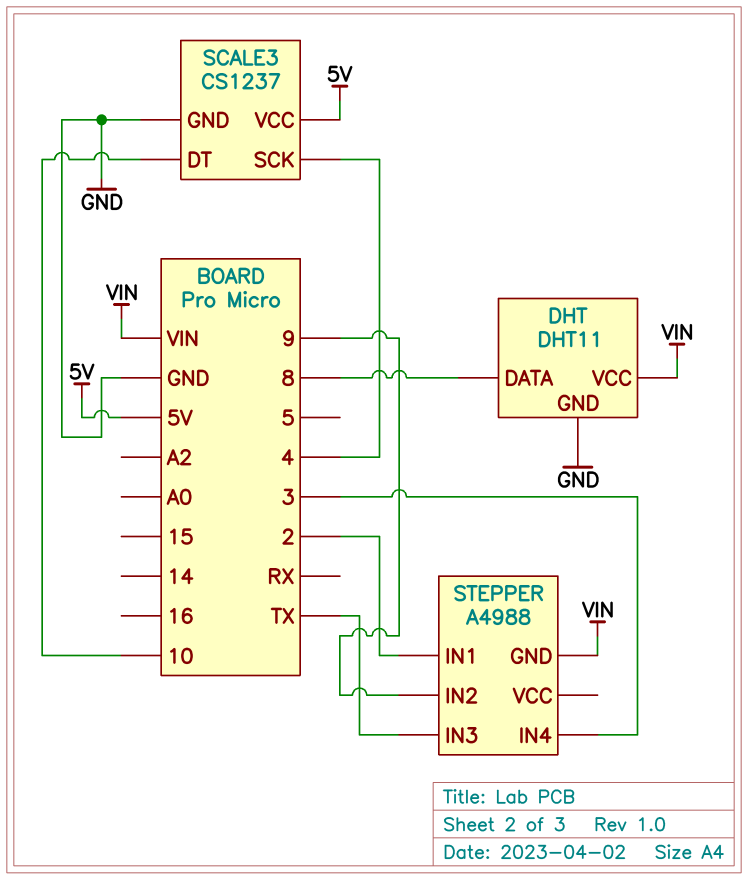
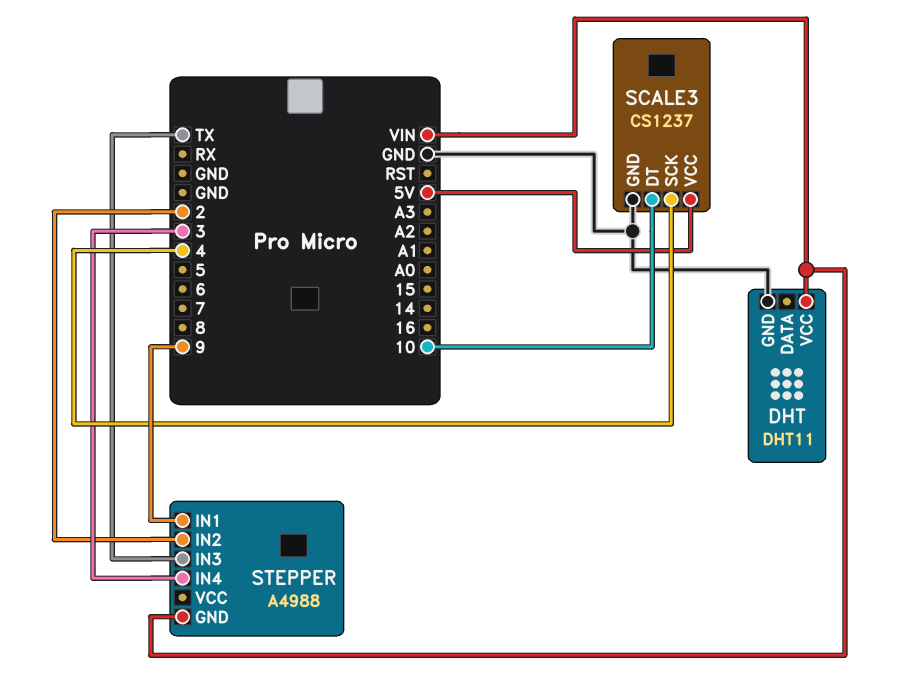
DHT pin DATA: 8 -> none
STEPPER pin IN1: 2 -> 9
STEPPER pin IN2: 9 -> 2

